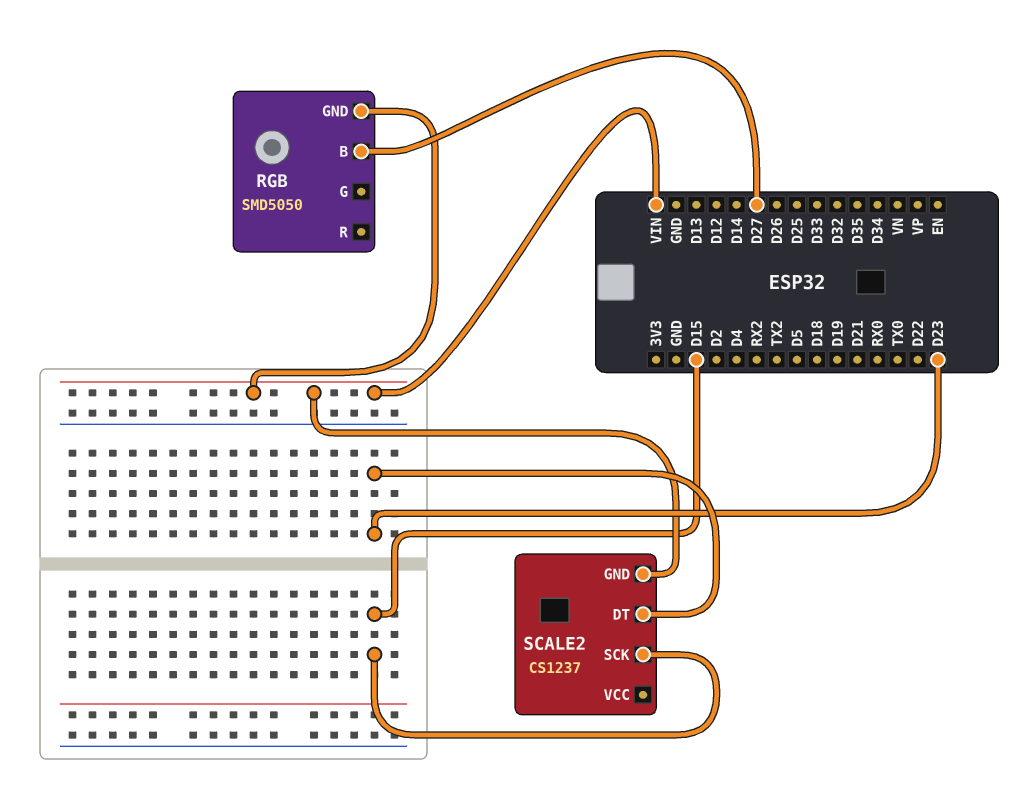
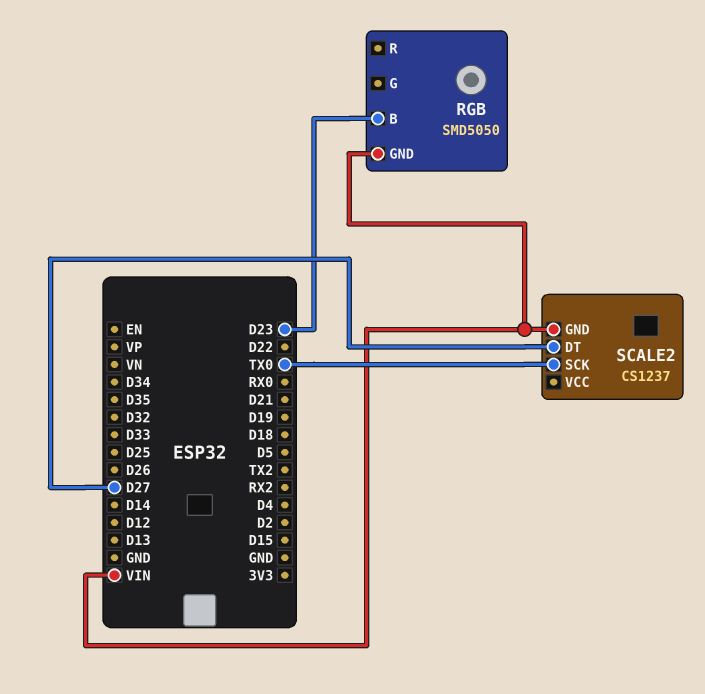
RGB pin B: D27 -> D23
SCALE2 pin DT: D23 -> D27
SCALE2 pin SCK: D15 -> TX0

